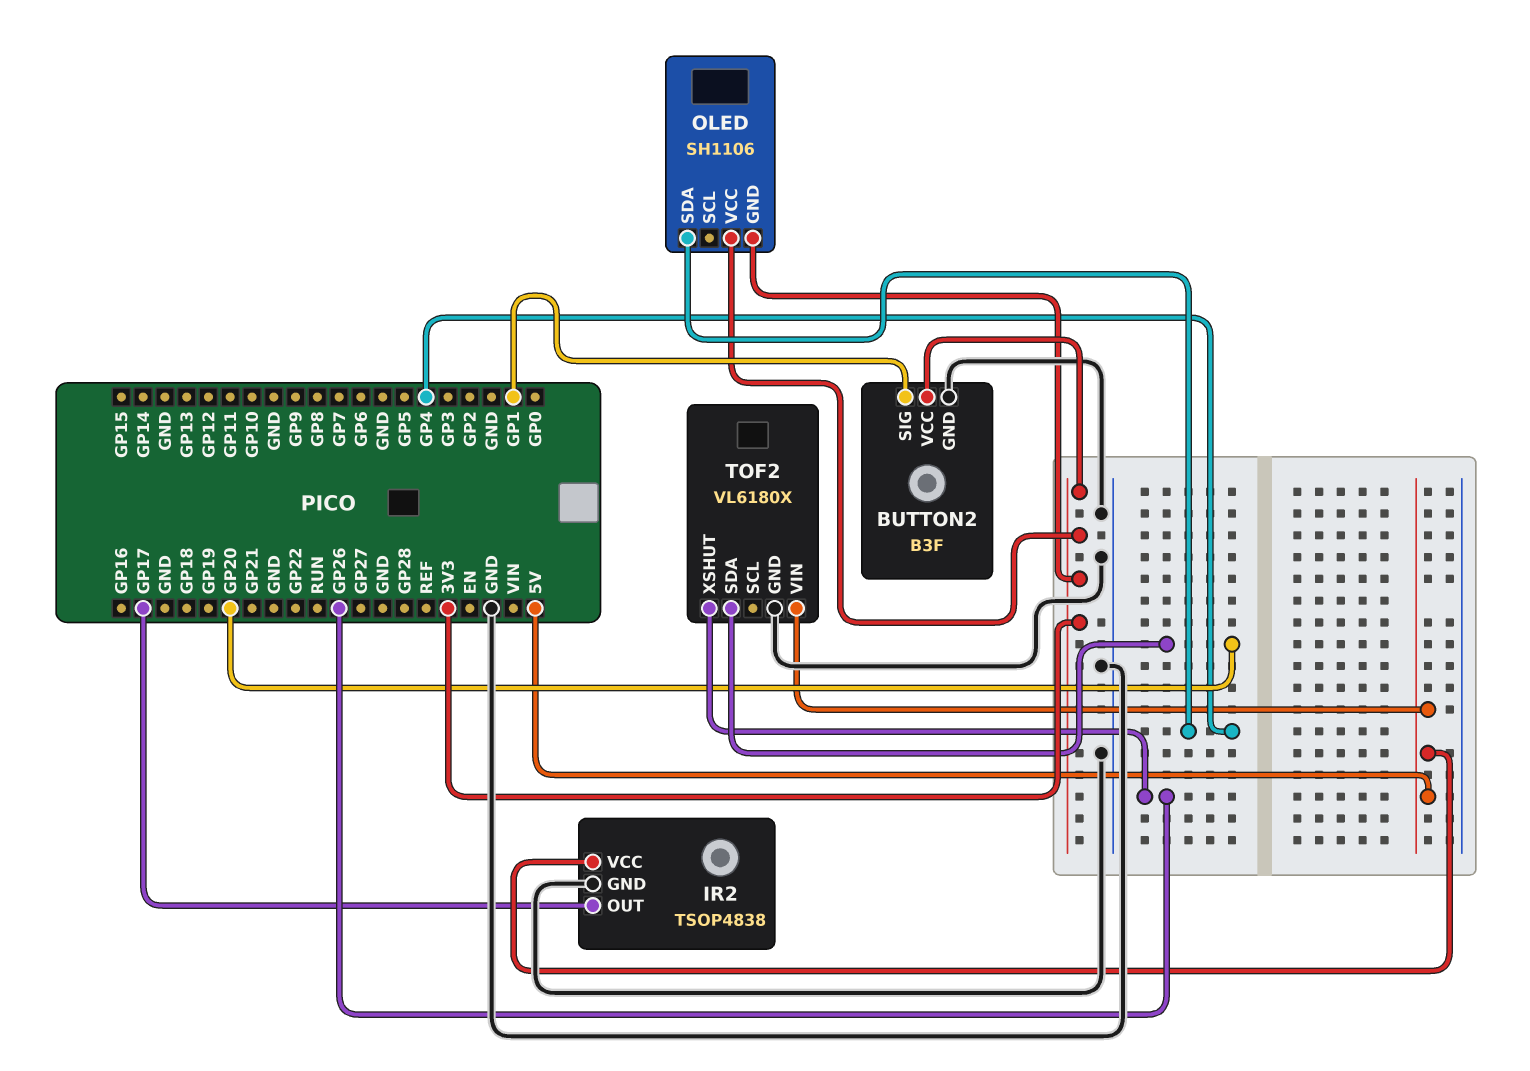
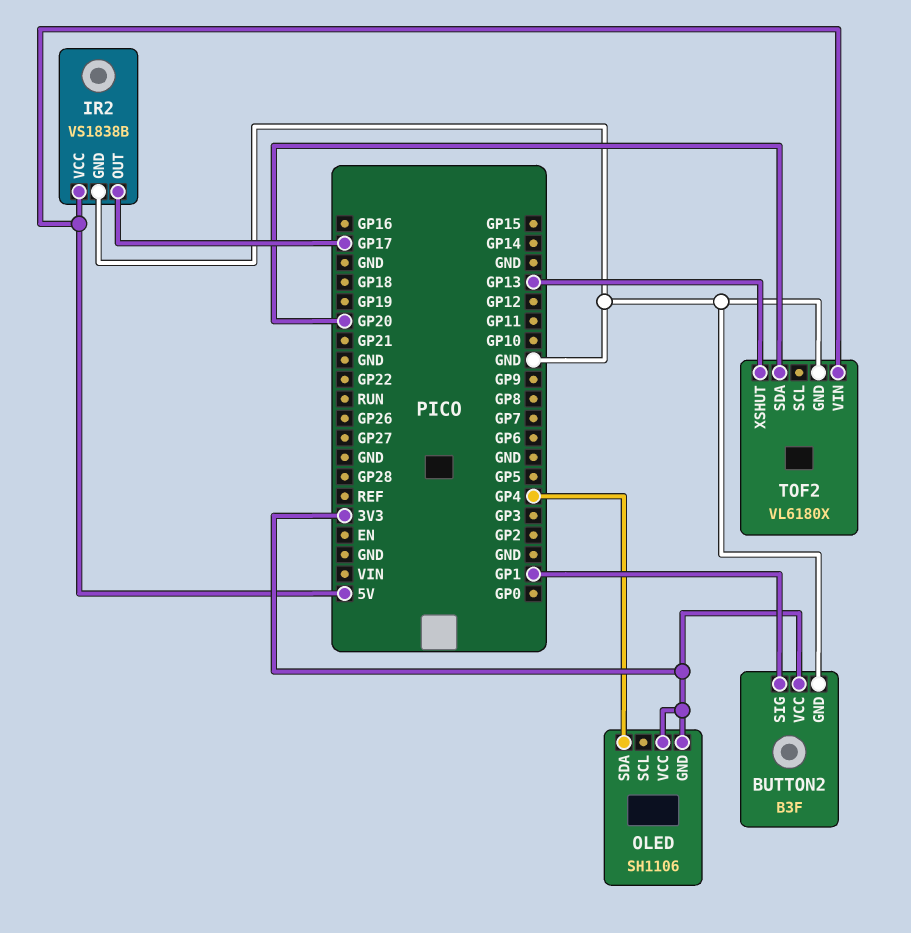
IR2: TSOP4838 -> VS1838B
TOF2 pin XSHUT: GP26 -> GP13

